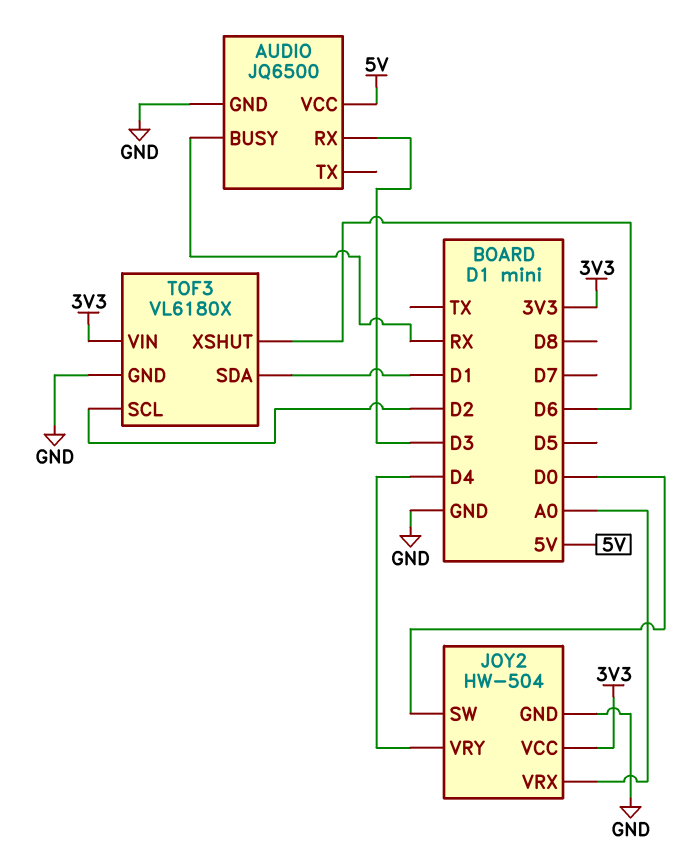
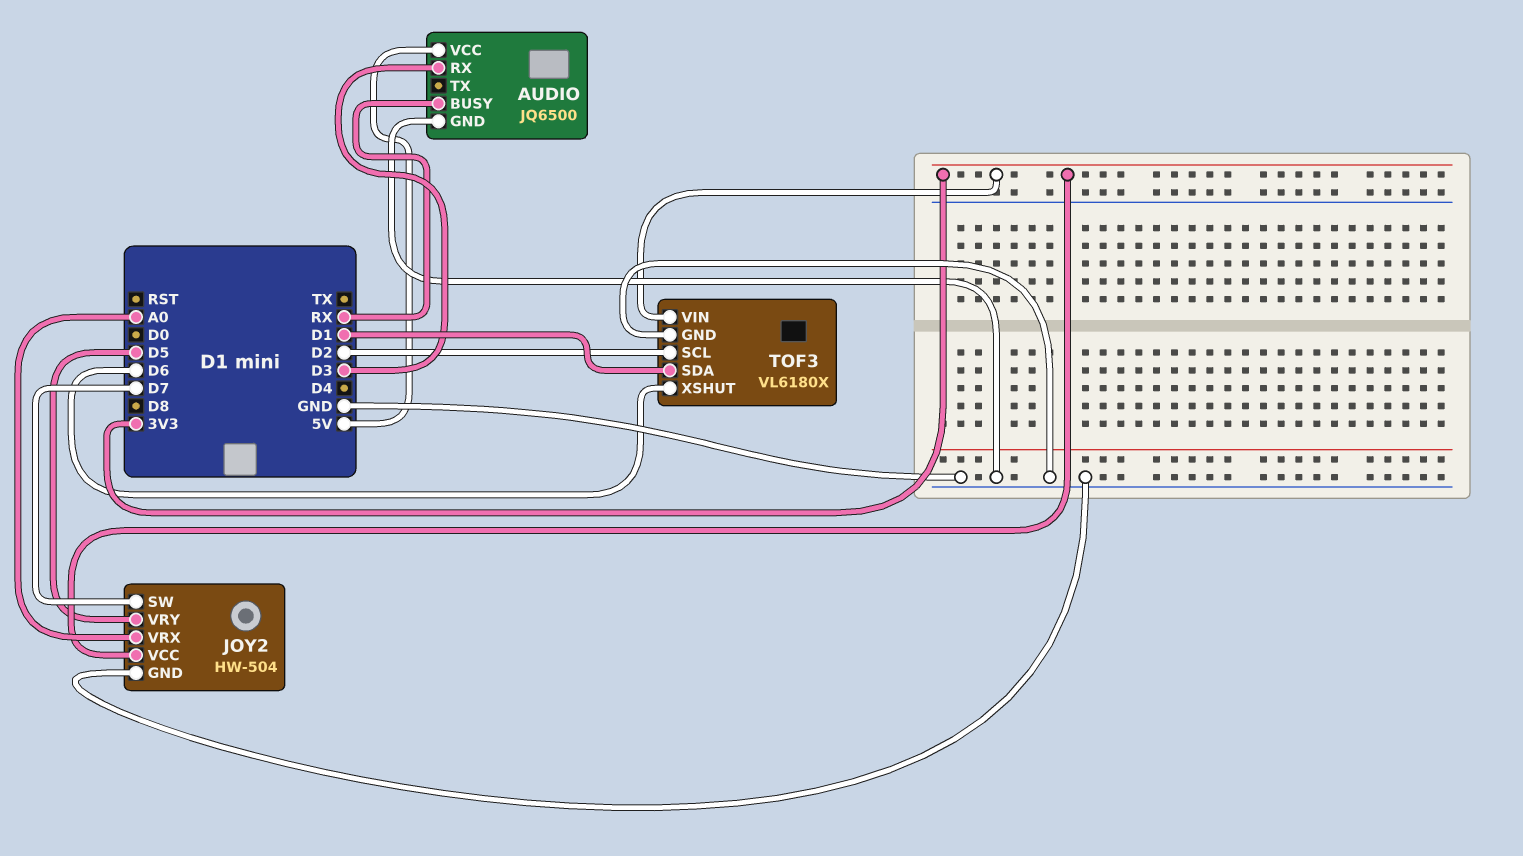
JOY2 pin SW: D0 -> D7
JOY2 pin VRY: D4 -> D5

